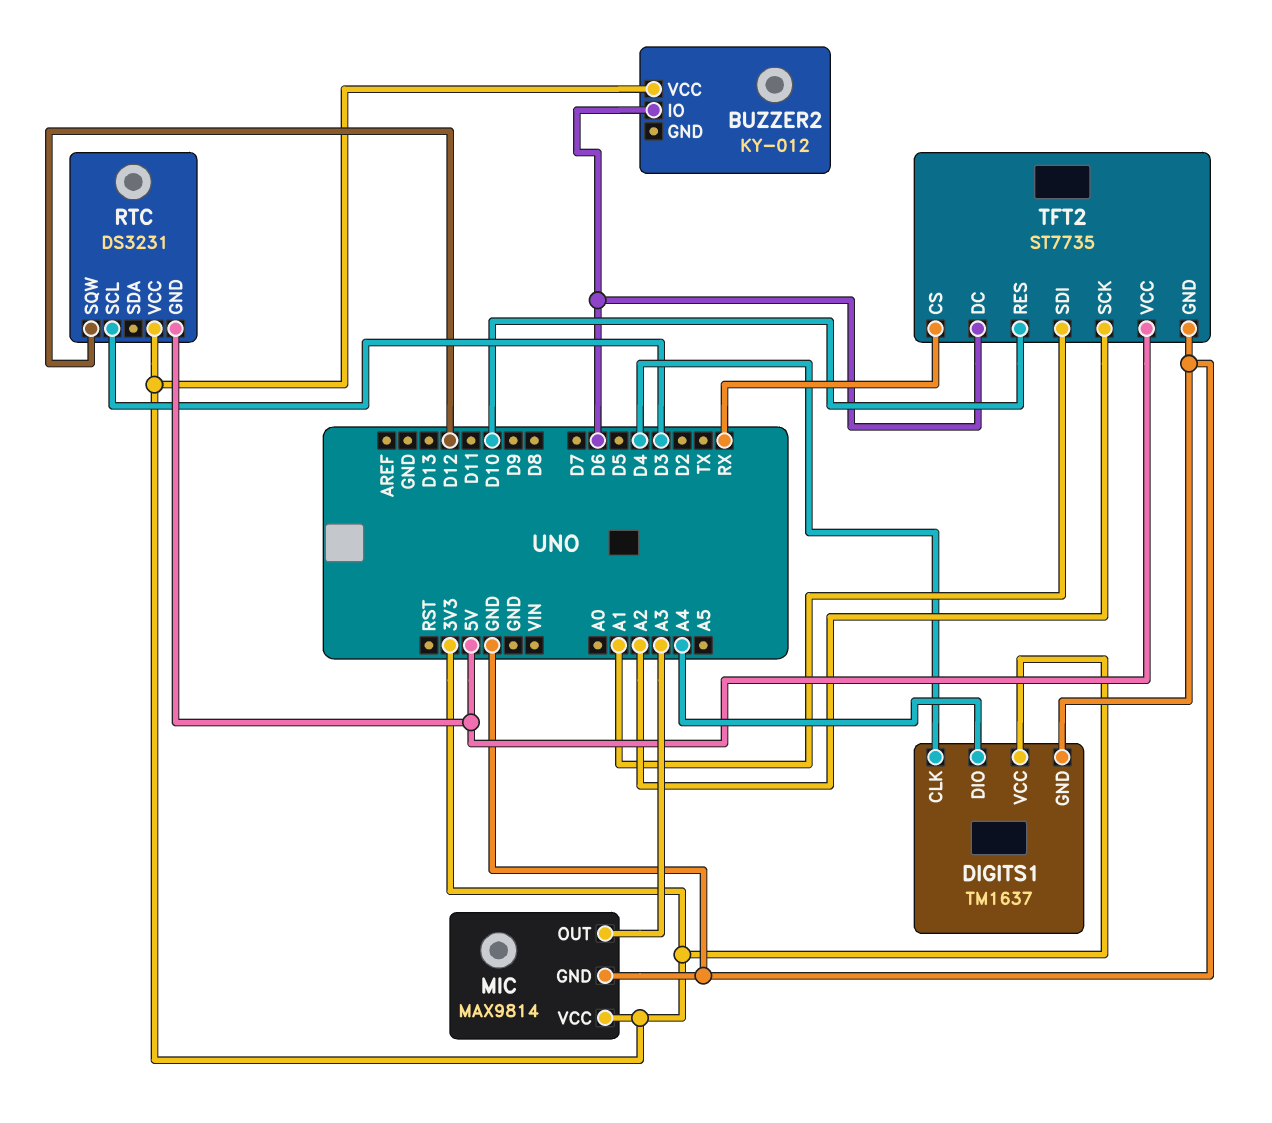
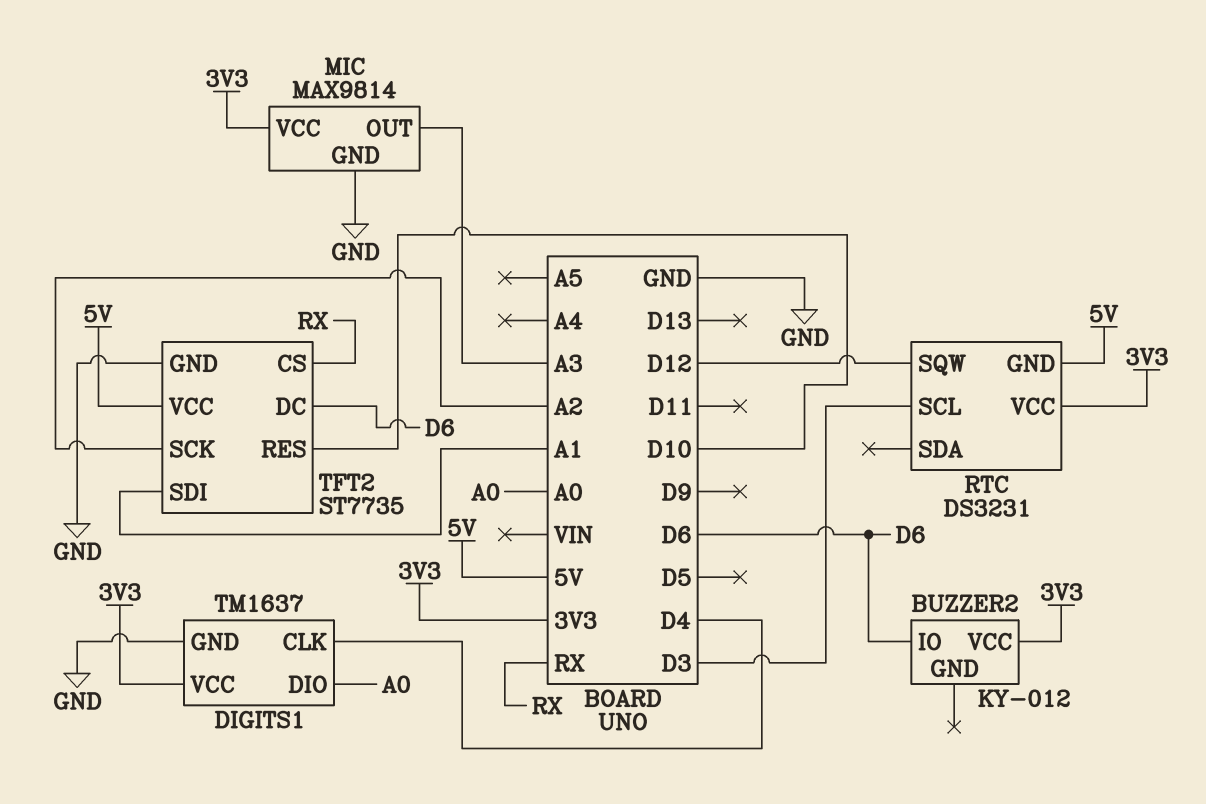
DIGITS1 pin DIO: A4 -> A0

